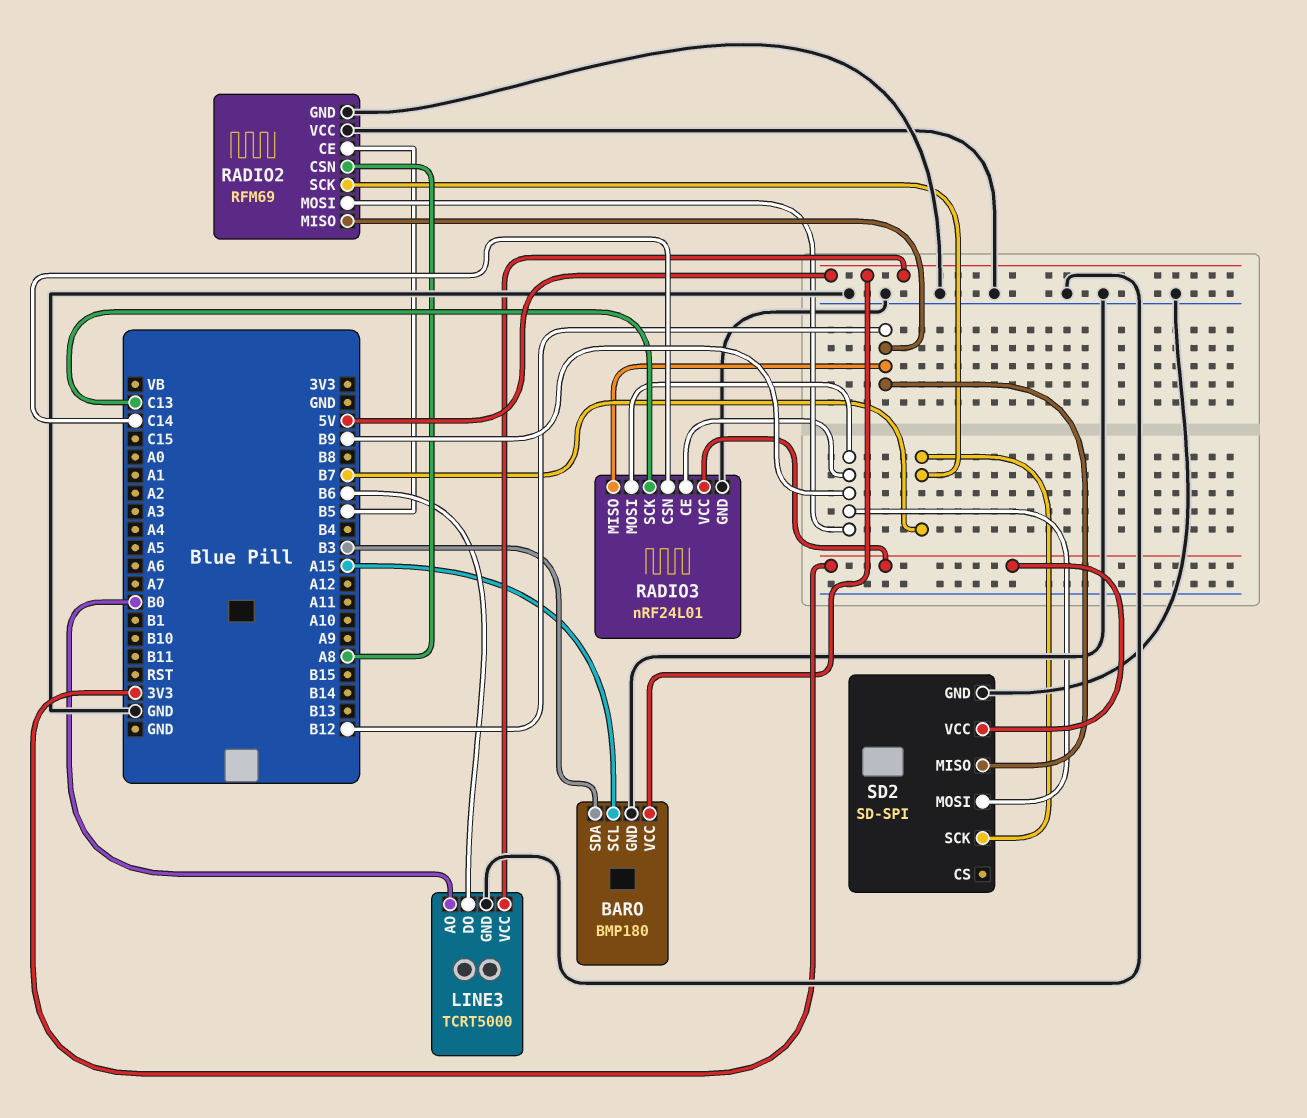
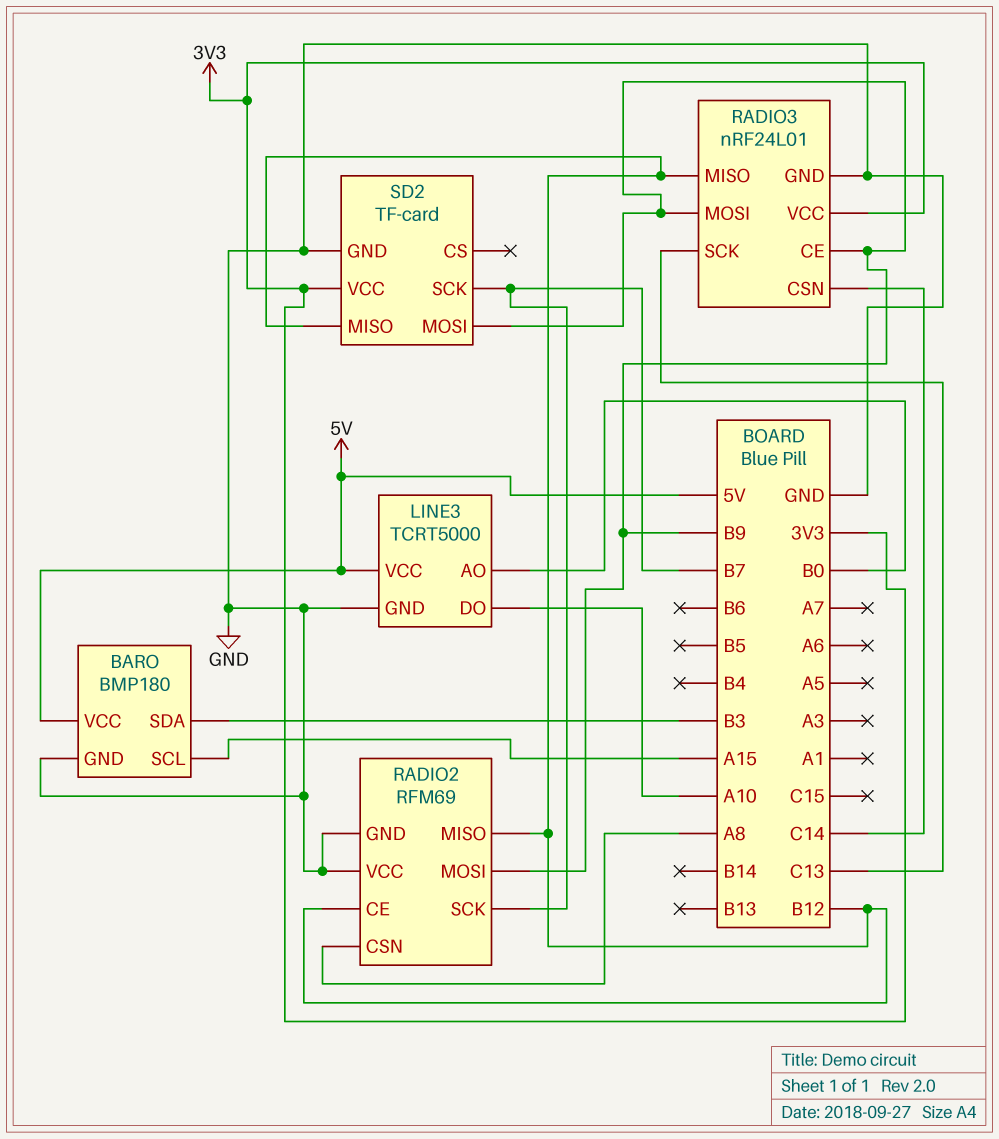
LINE3 pin DO: B6 -> A10
RADIO2 pin CE: B5 -> B12
SD2: SD-SPI -> TF-card

